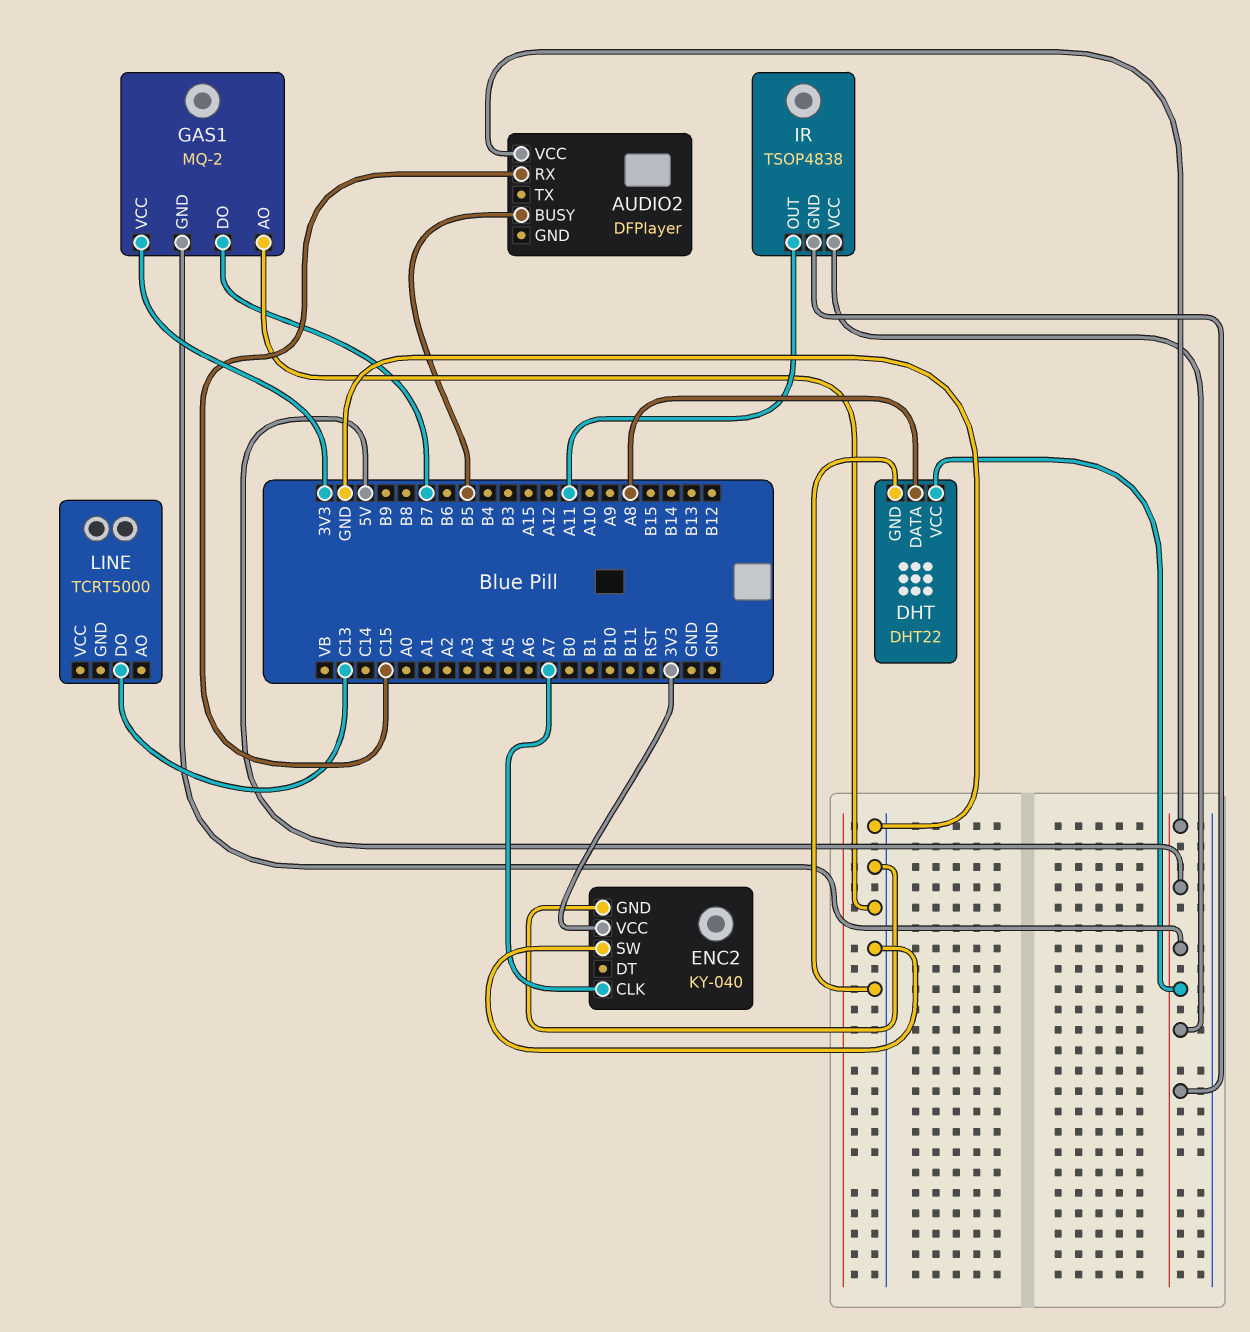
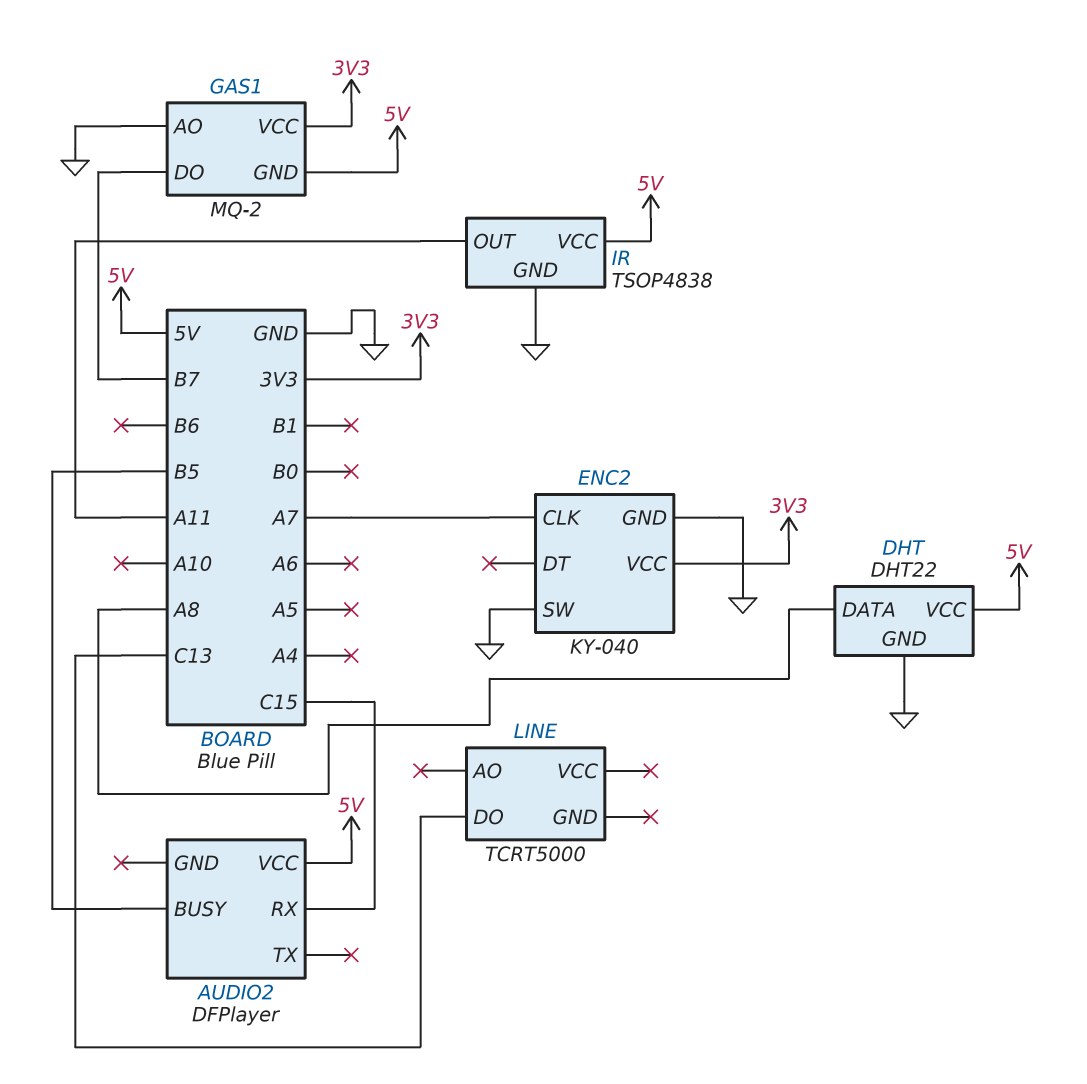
IR pin GND: 5V -> GND

